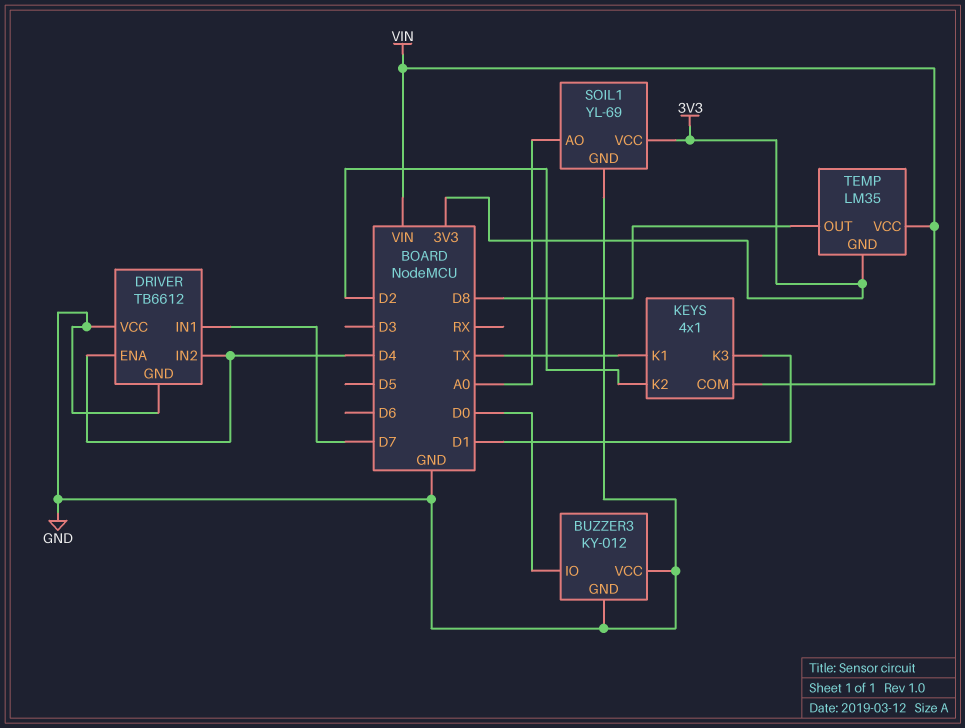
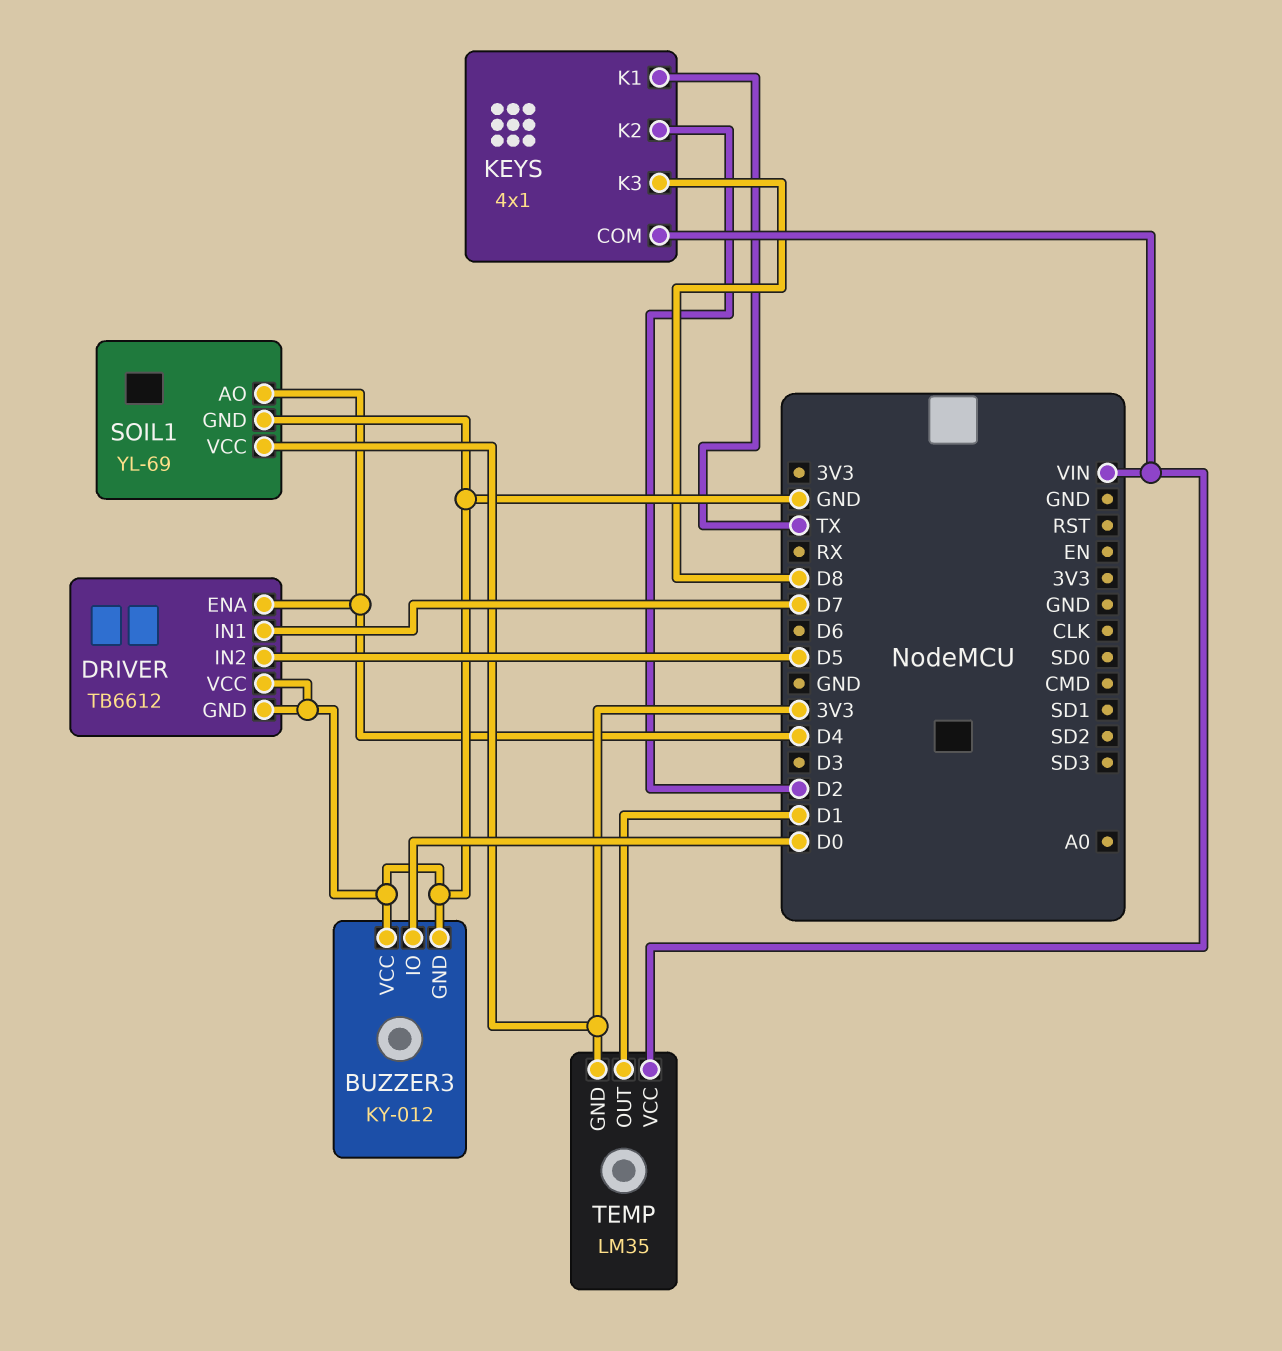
DRIVER pin IN2: D4 -> D5
KEYS pin K3: D1 -> D8
SOIL1 pin AO: A0 -> D4
TEMP pin OUT: D8 -> D1

